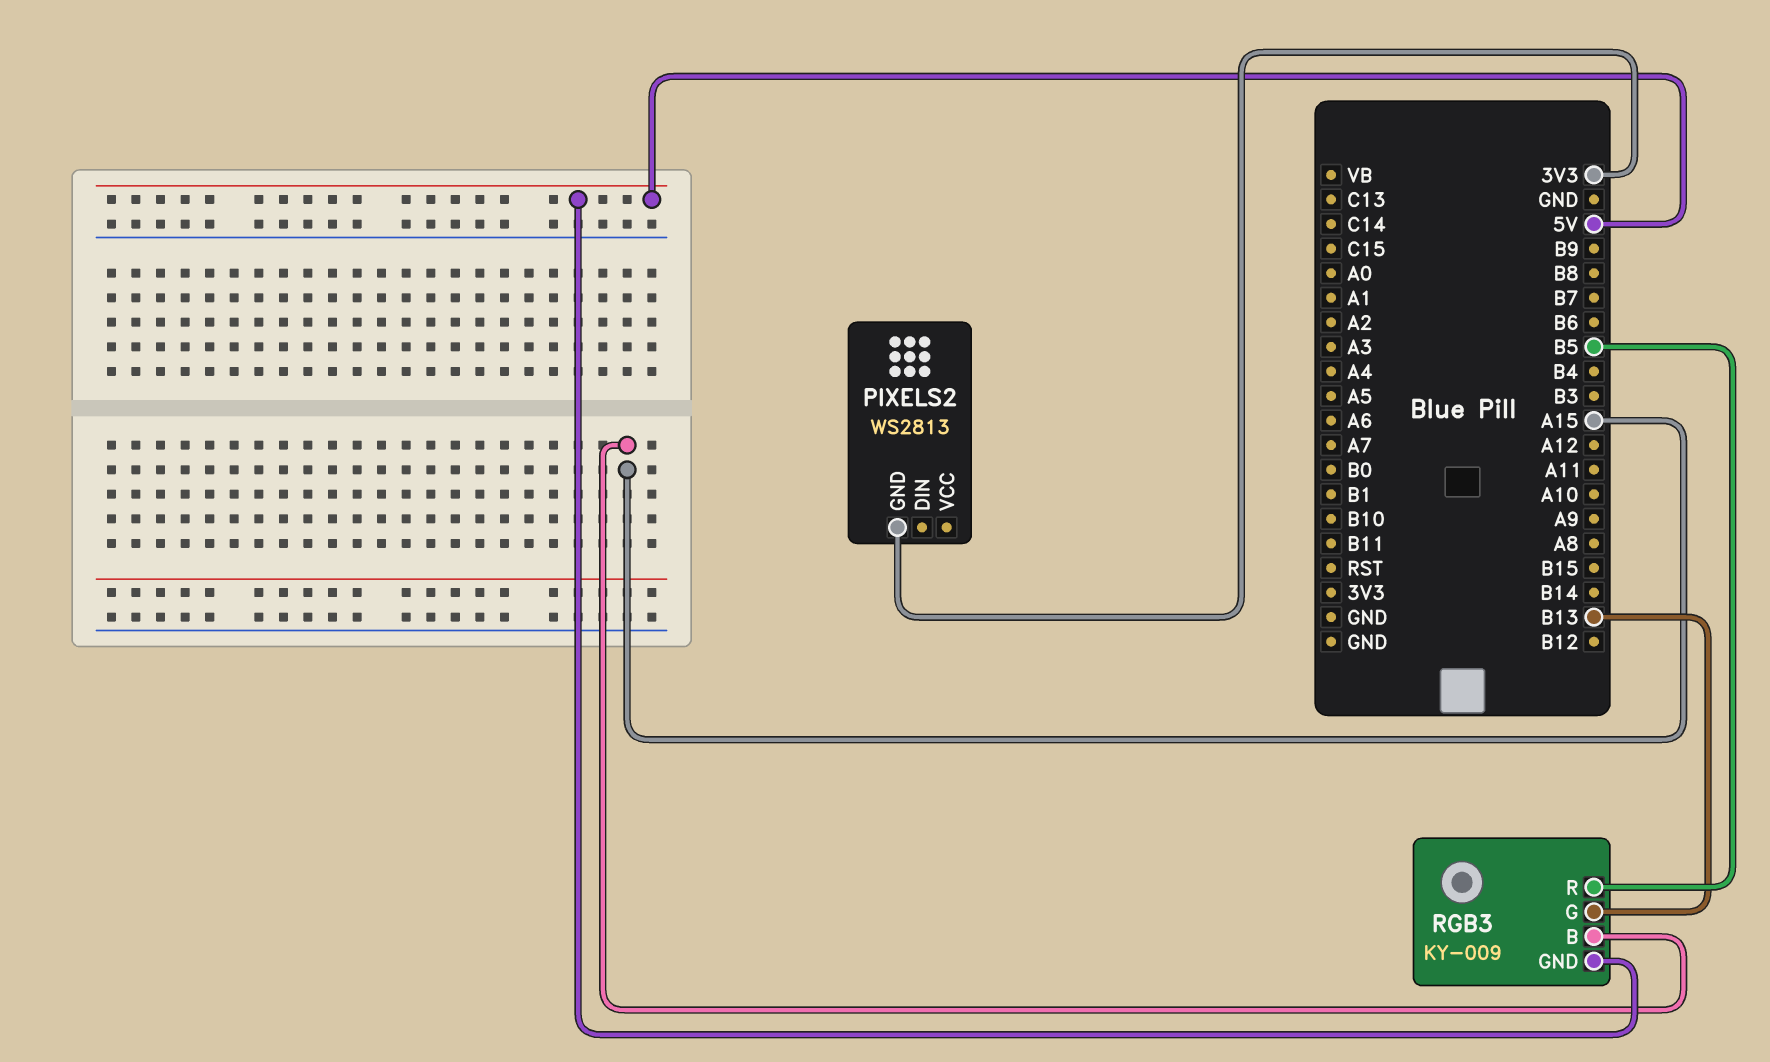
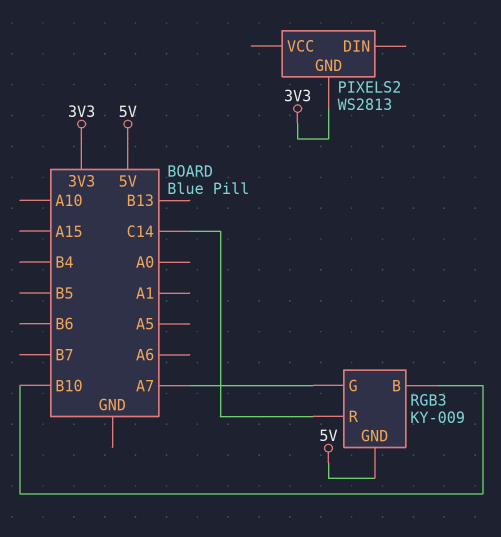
RGB3 pin B: A15 -> B10
RGB3 pin G: B13 -> A7
RGB3 pin R: B5 -> C14

